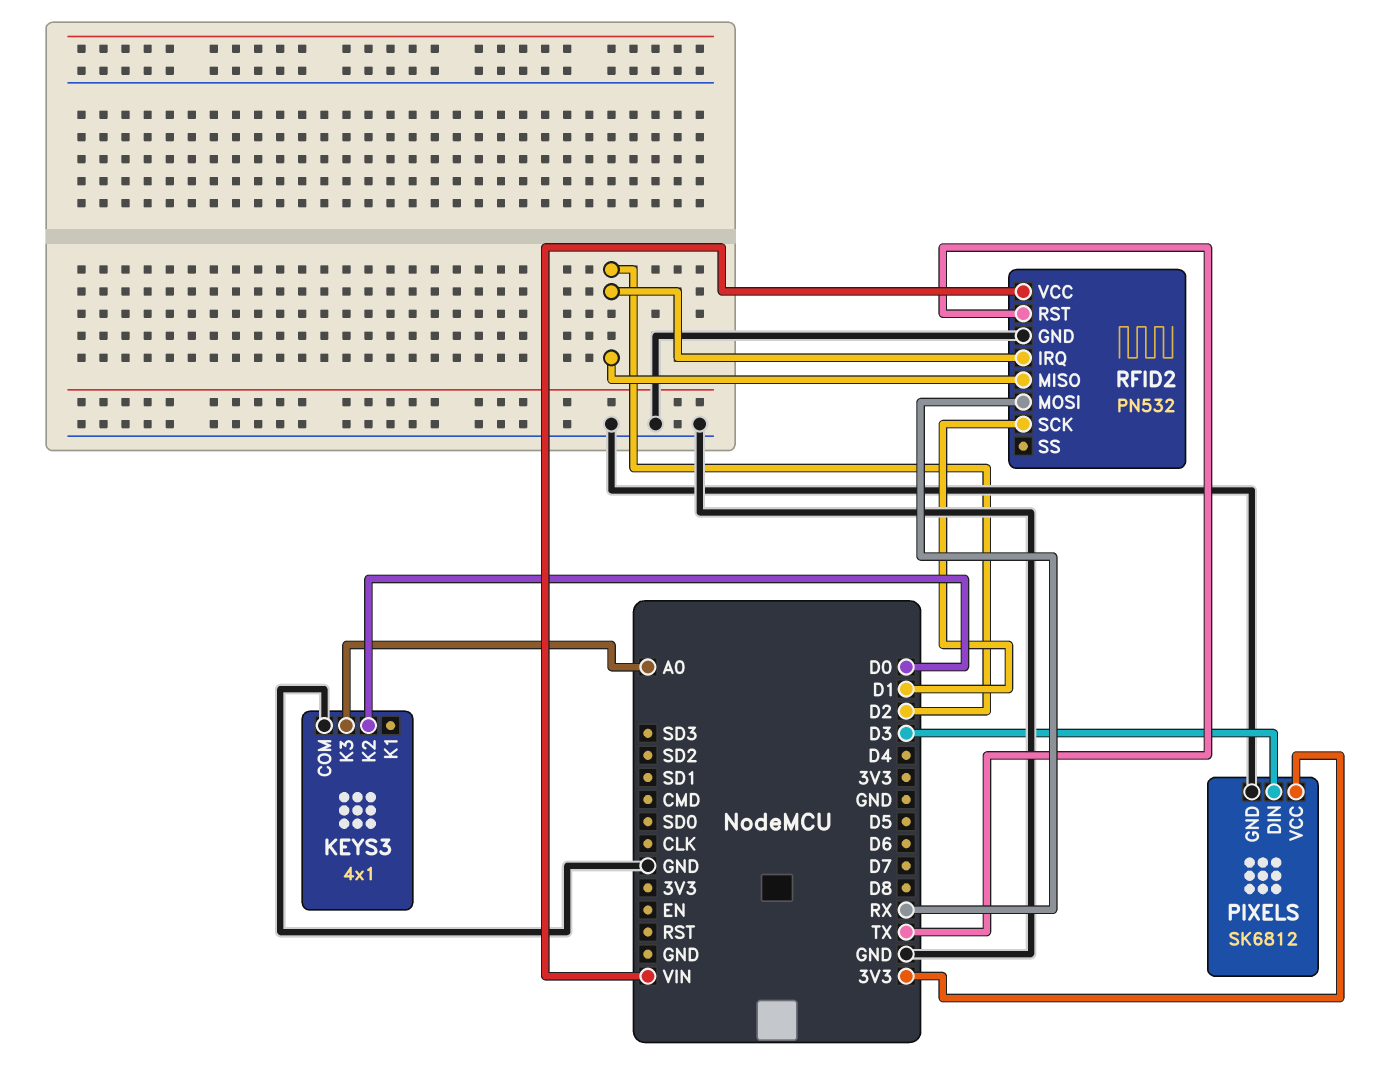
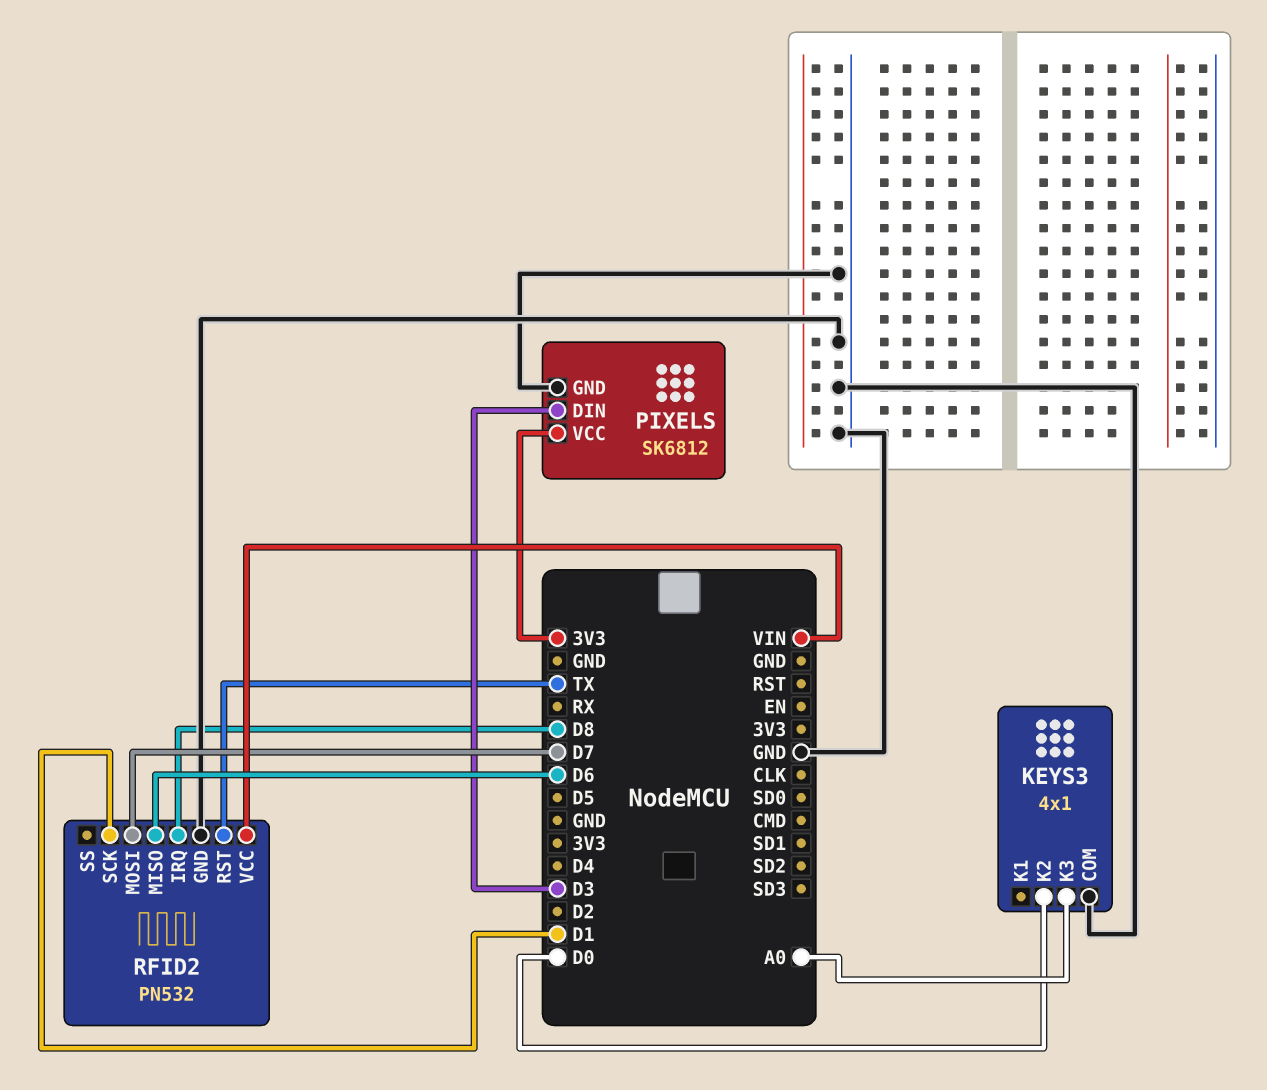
RFID2 pin IRQ: D2 -> D8
RFID2 pin MISO: D2 -> D6
RFID2 pin MOSI: RX -> D7

